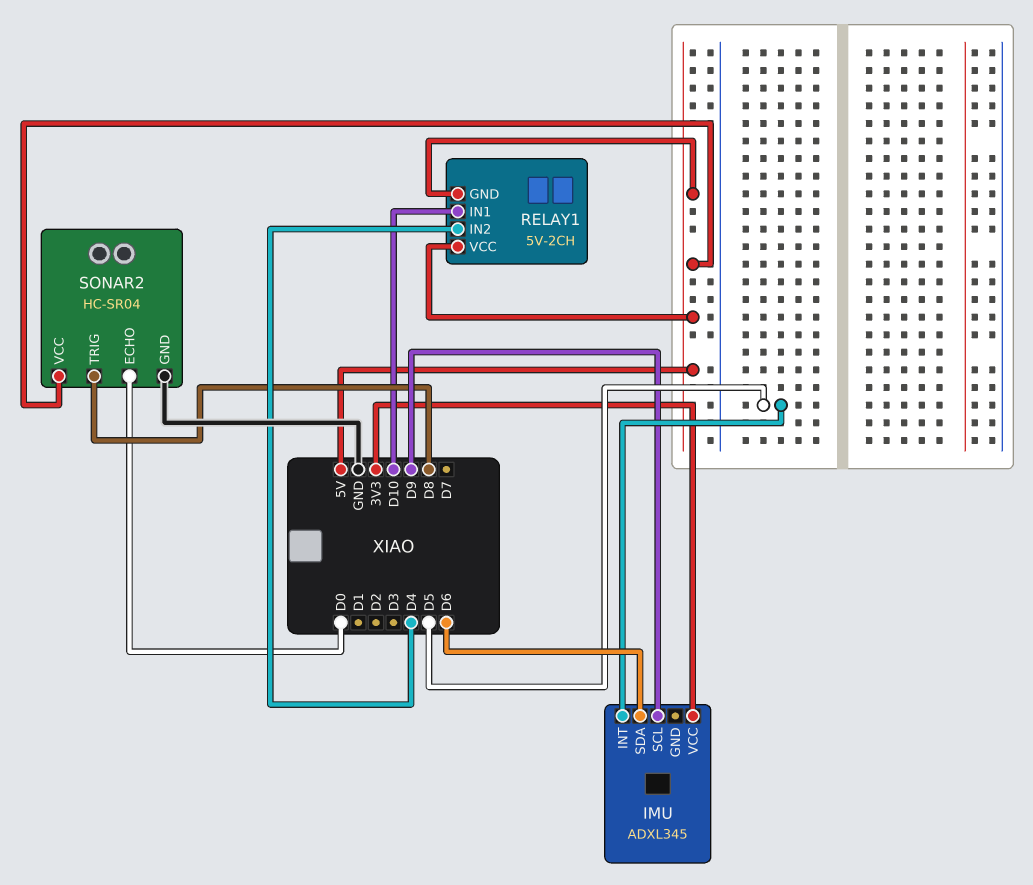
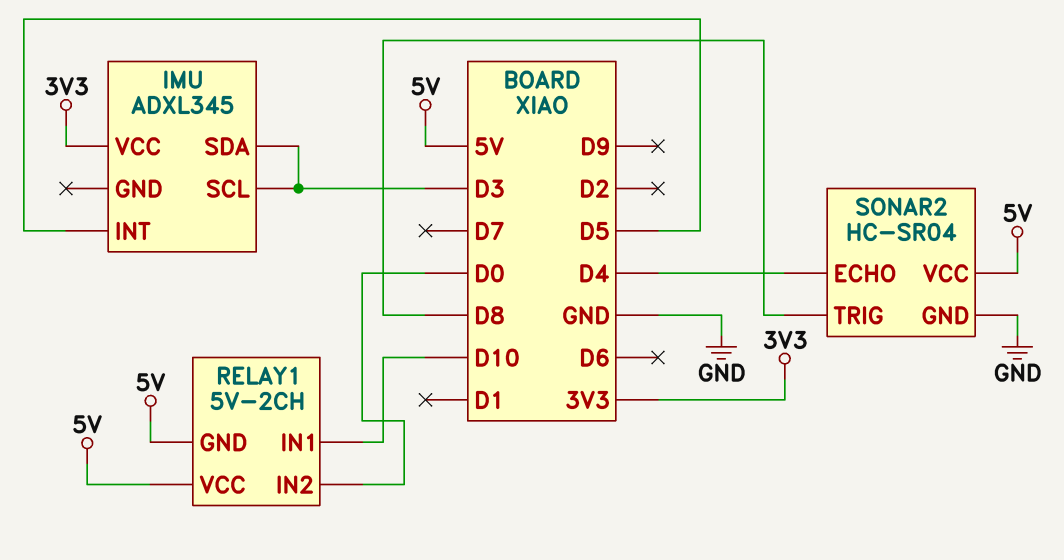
IMU pin SCL: D9 -> D3
IMU pin SDA: D6 -> D3
RELAY1 pin IN2: D4 -> D0
SONAR2 pin ECHO: D0 -> D4

